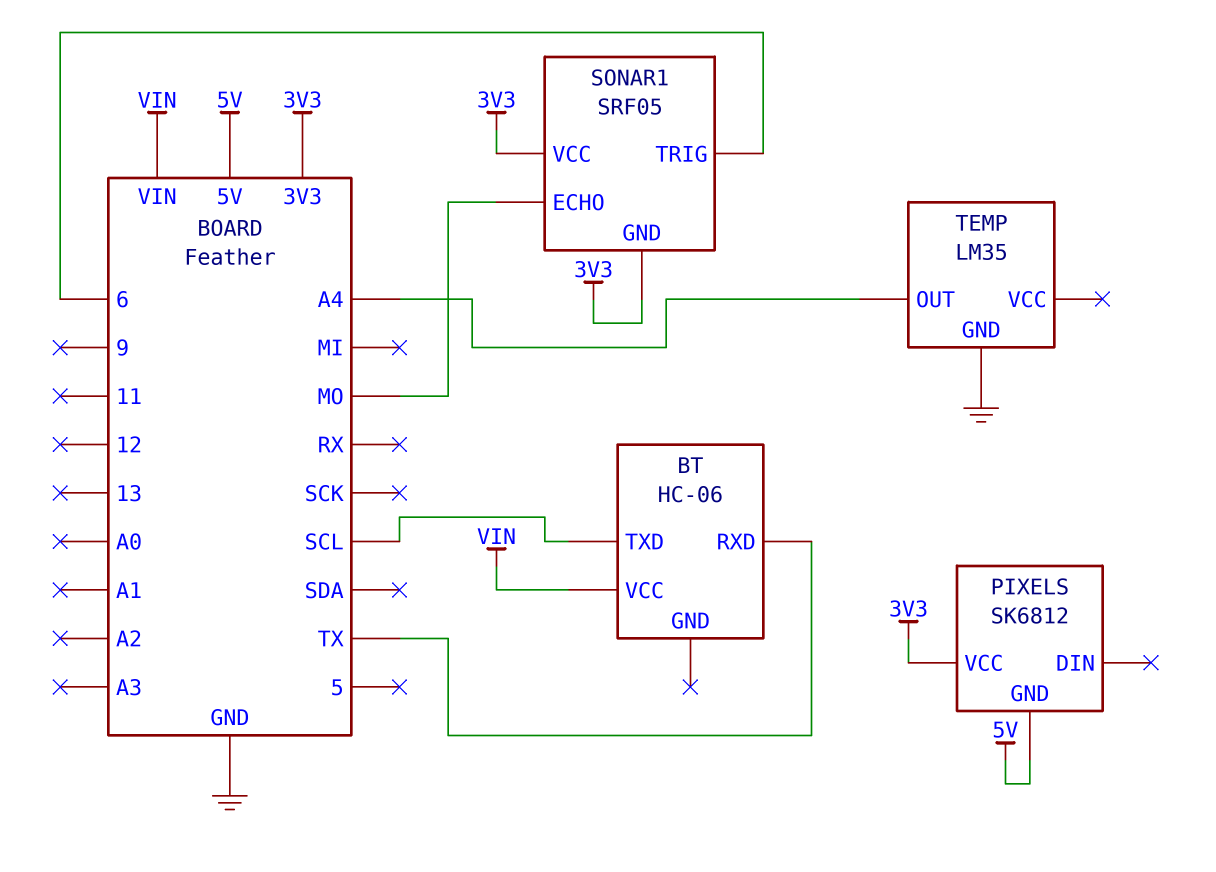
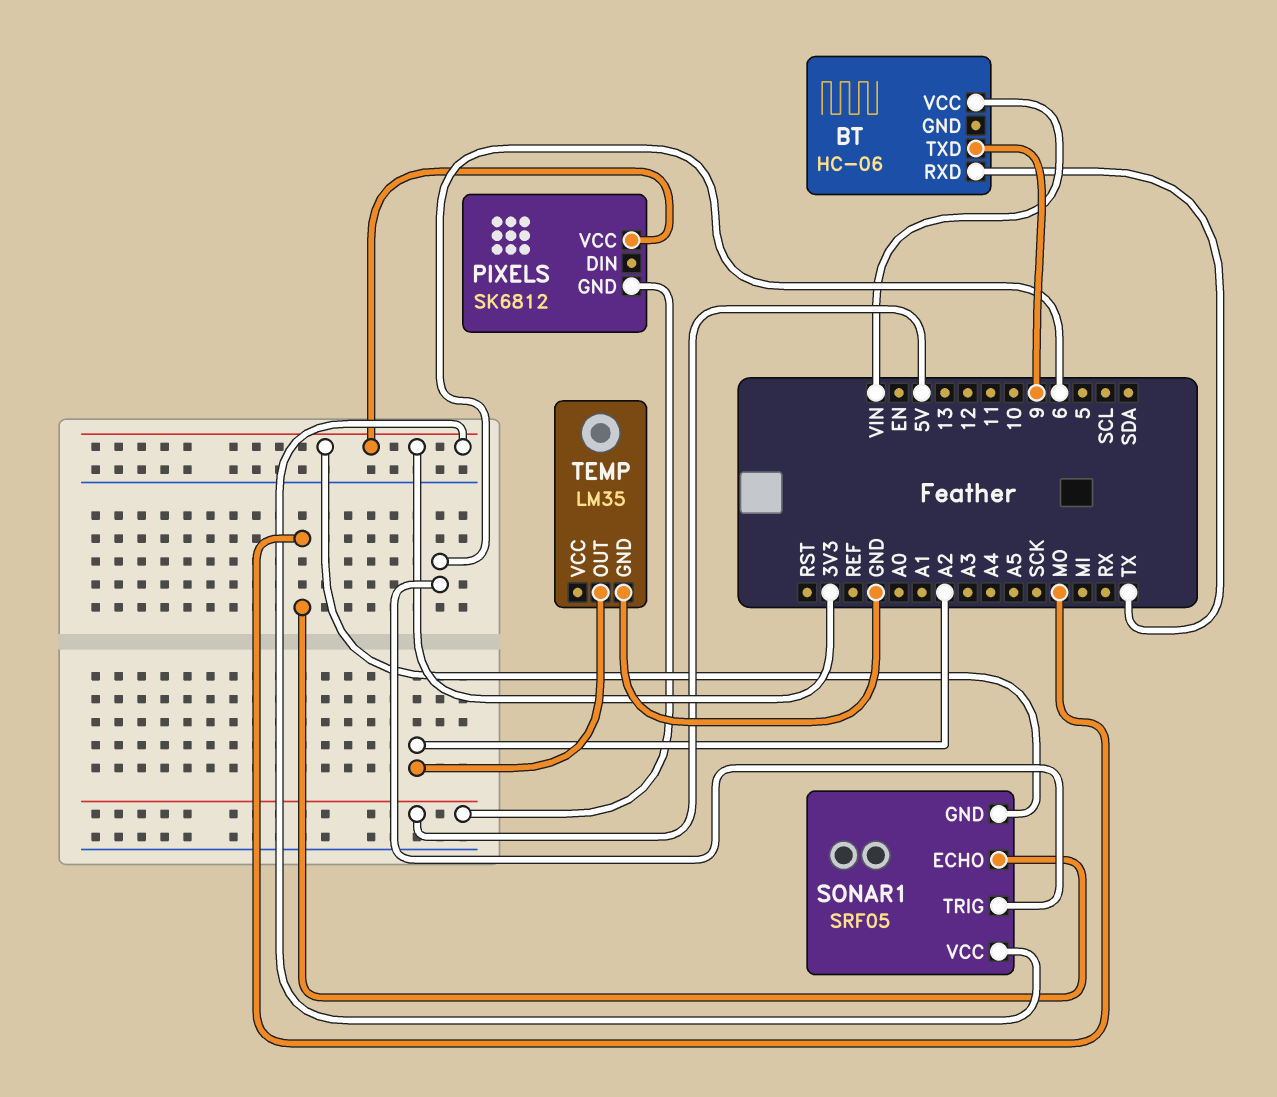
BT pin TXD: SCL -> 9
TEMP pin OUT: A4 -> A2

